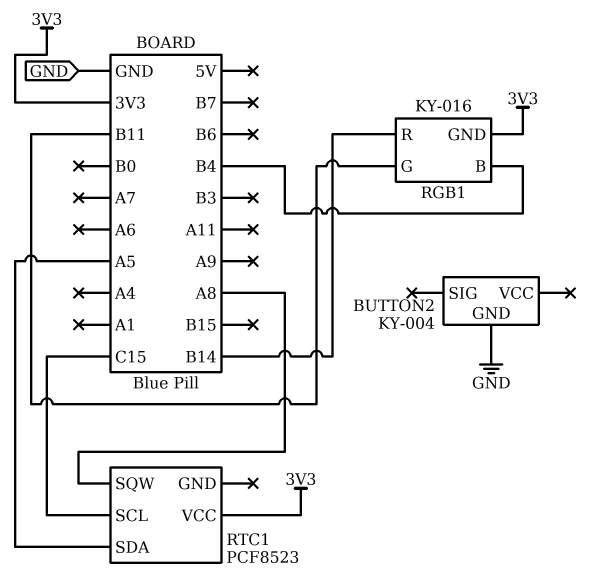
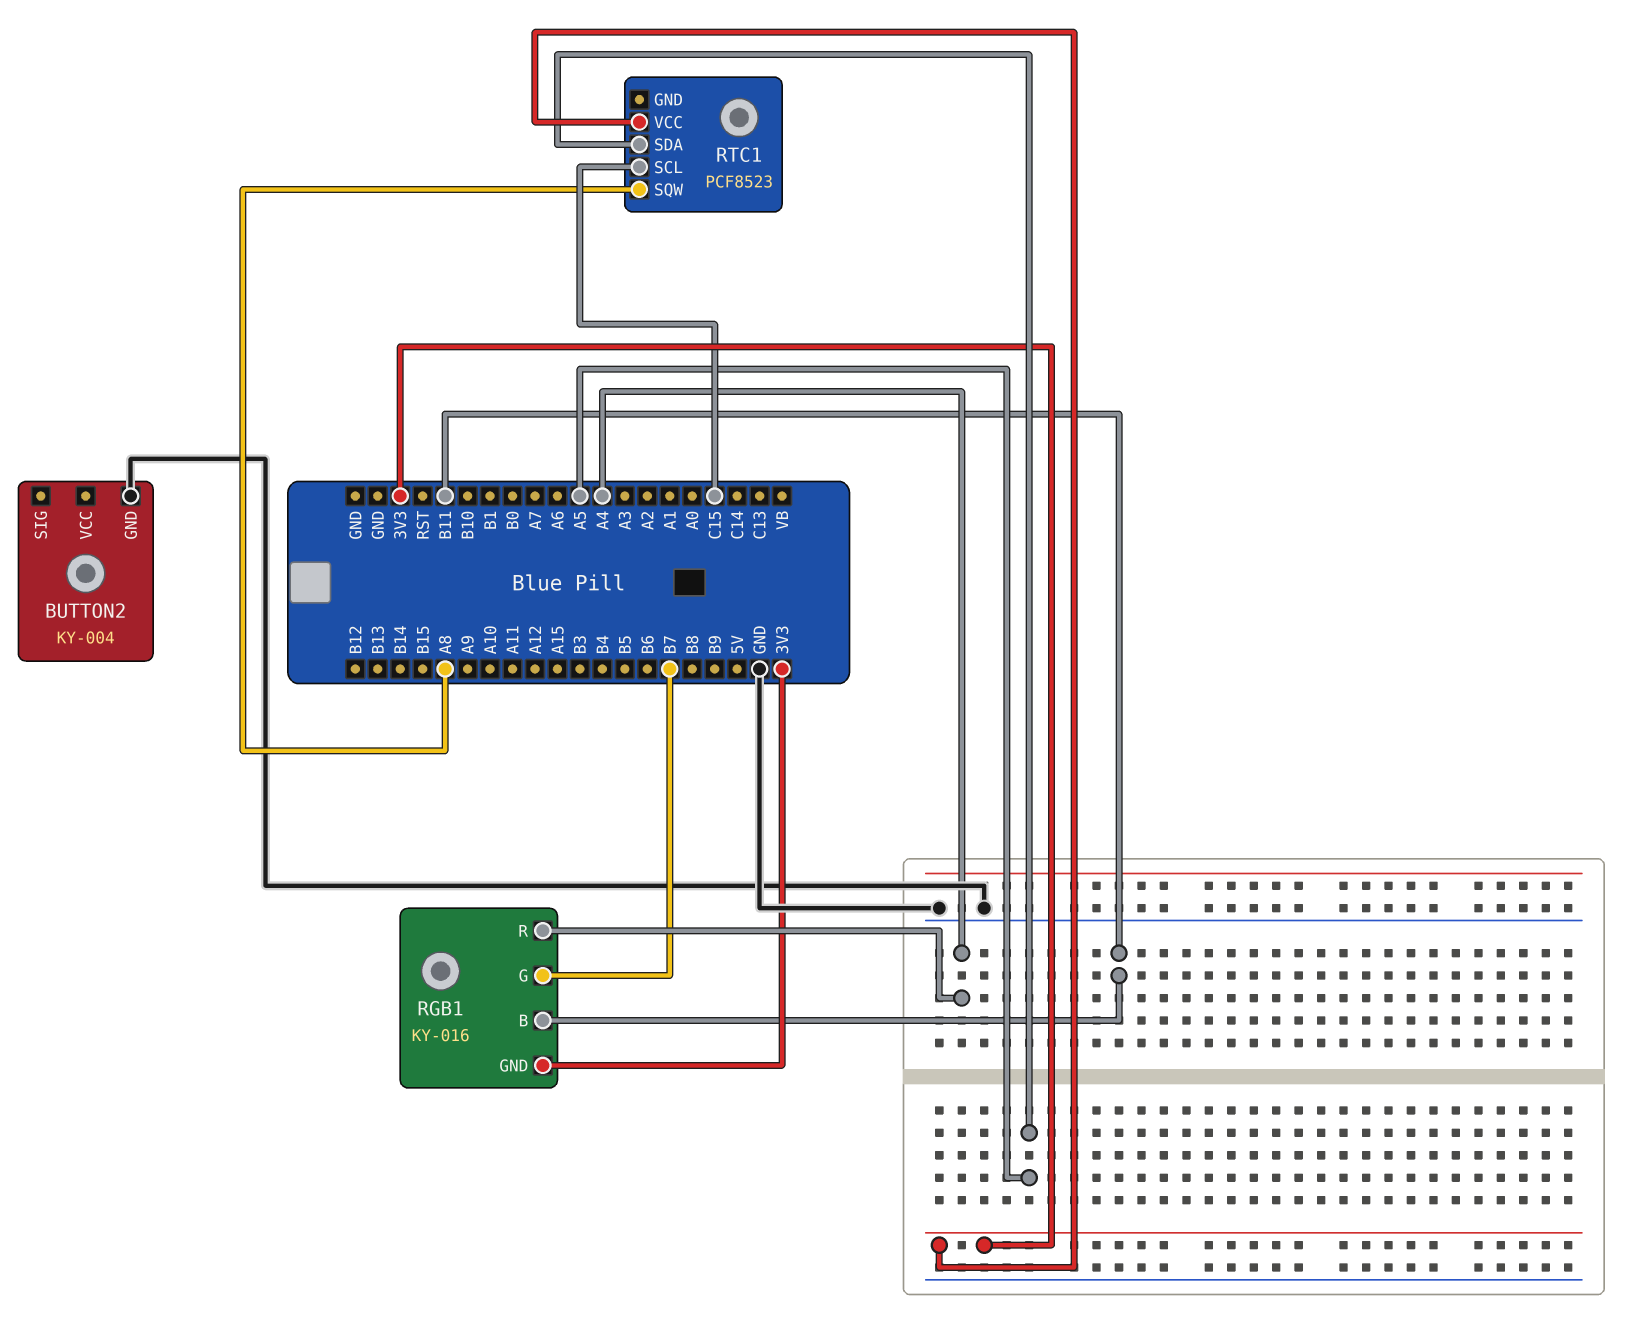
RGB1 pin B: B4 -> B11
RGB1 pin G: B11 -> B7
RGB1 pin R: B14 -> A4

